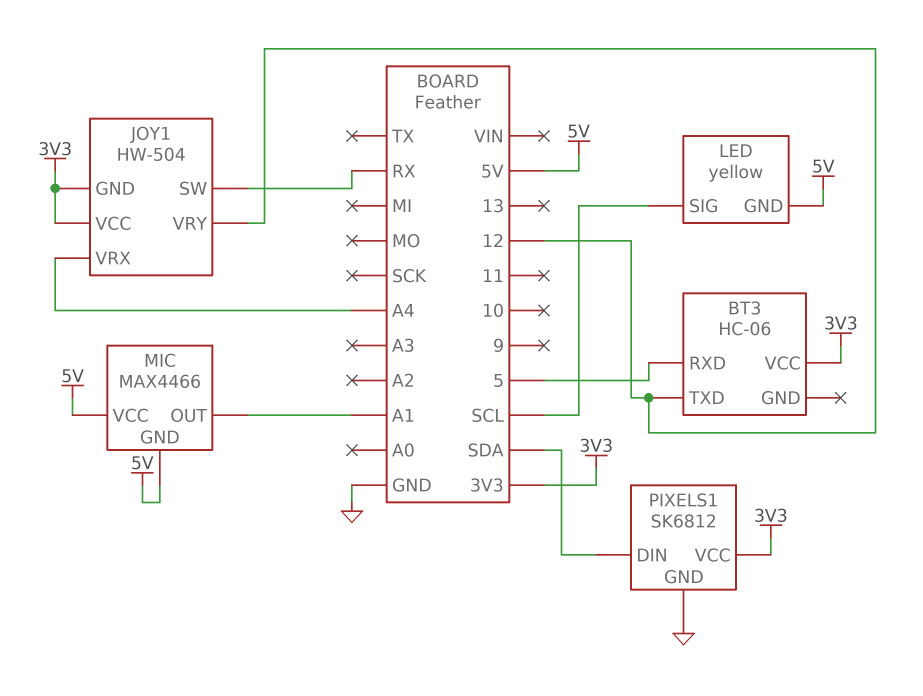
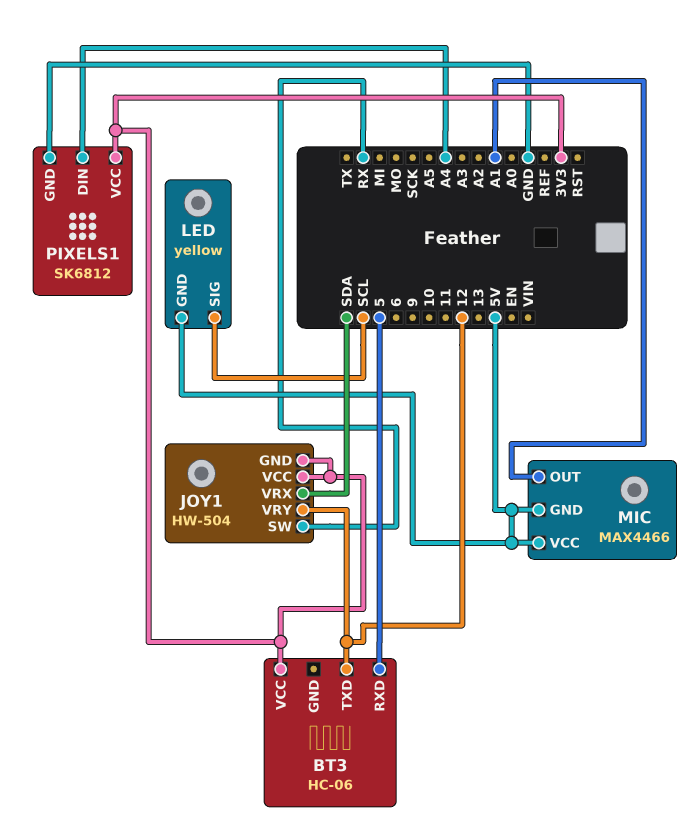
JOY1 pin VRX: A4 -> SDA
PIXELS1 pin DIN: SDA -> A4

